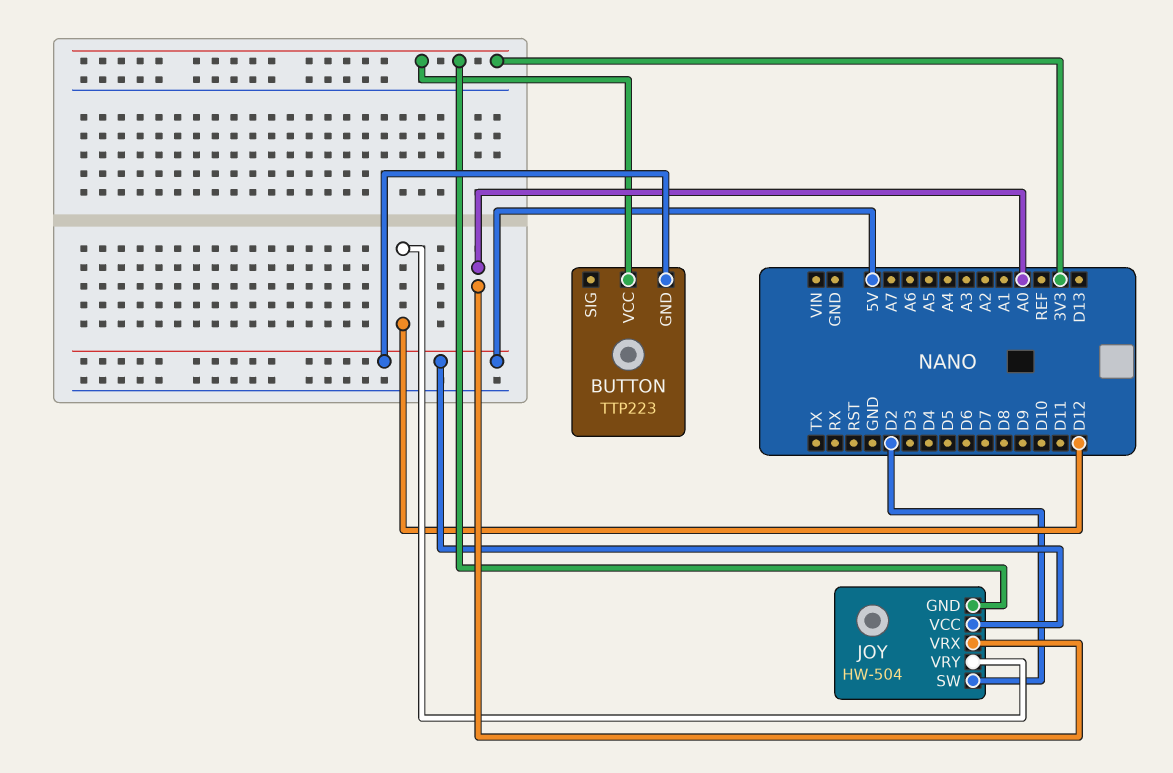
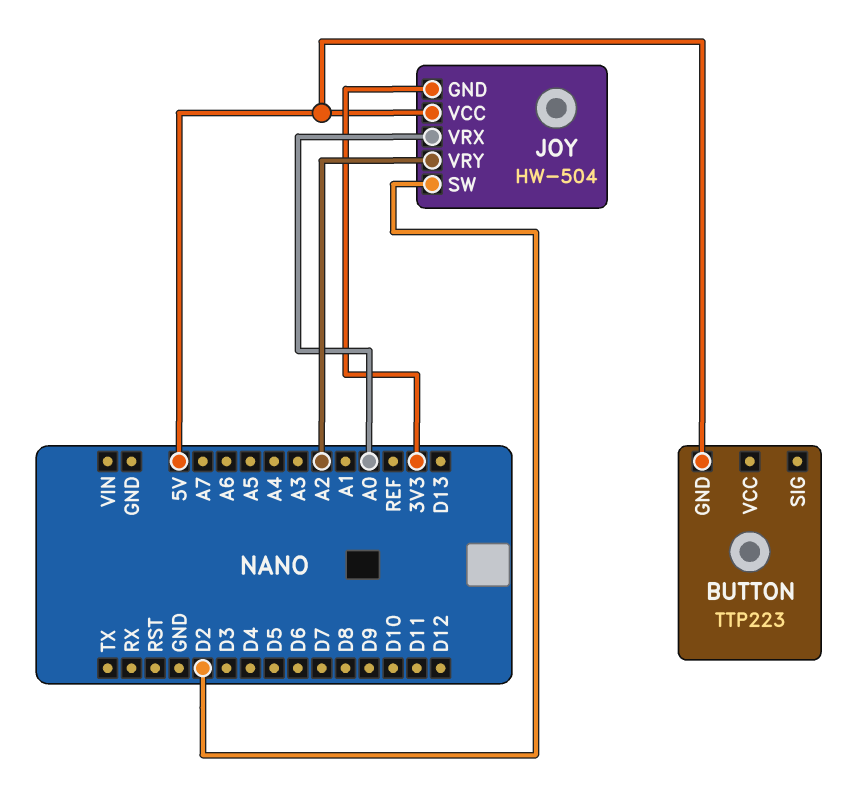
BUTTON pin VCC: 3V3 -> none
JOY pin VRY: D12 -> A2

